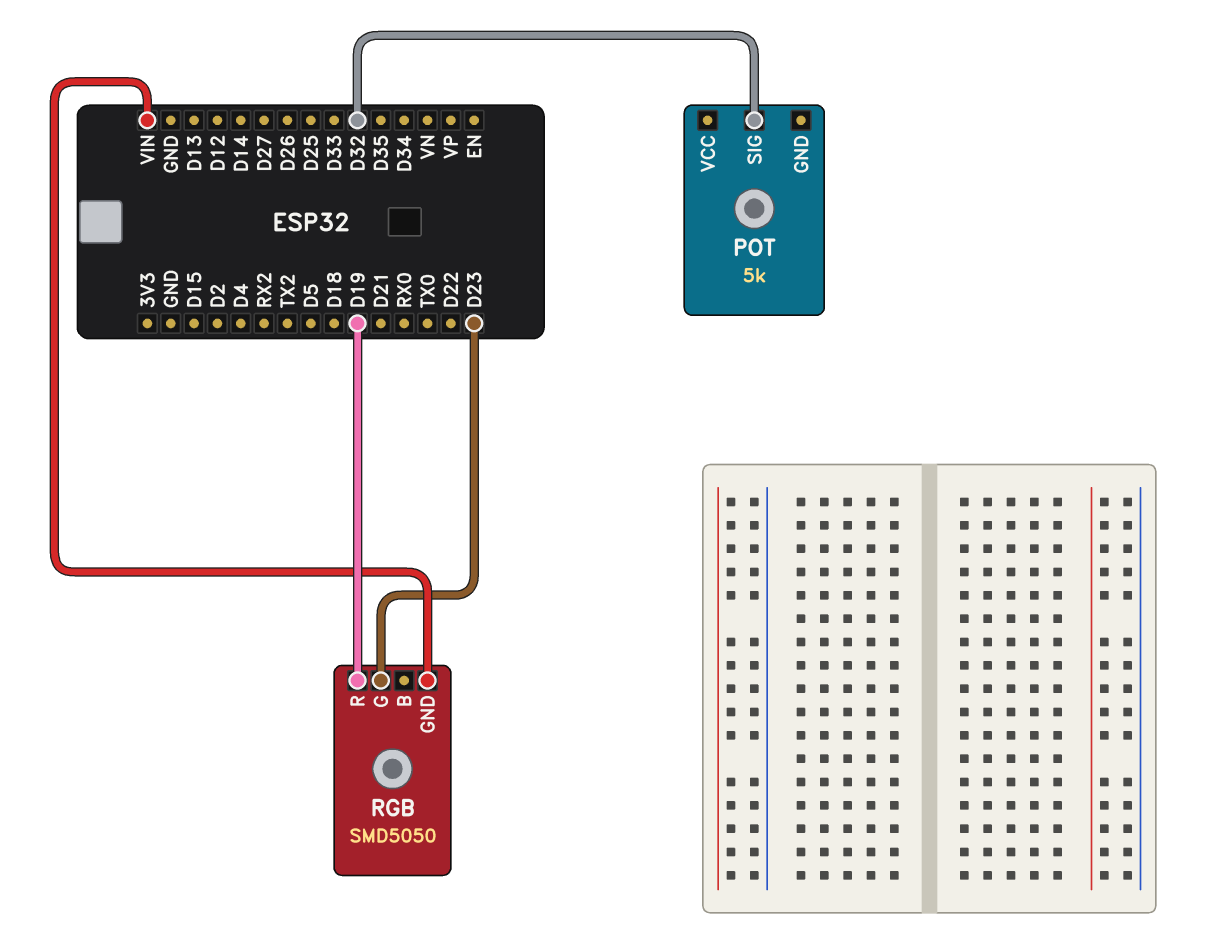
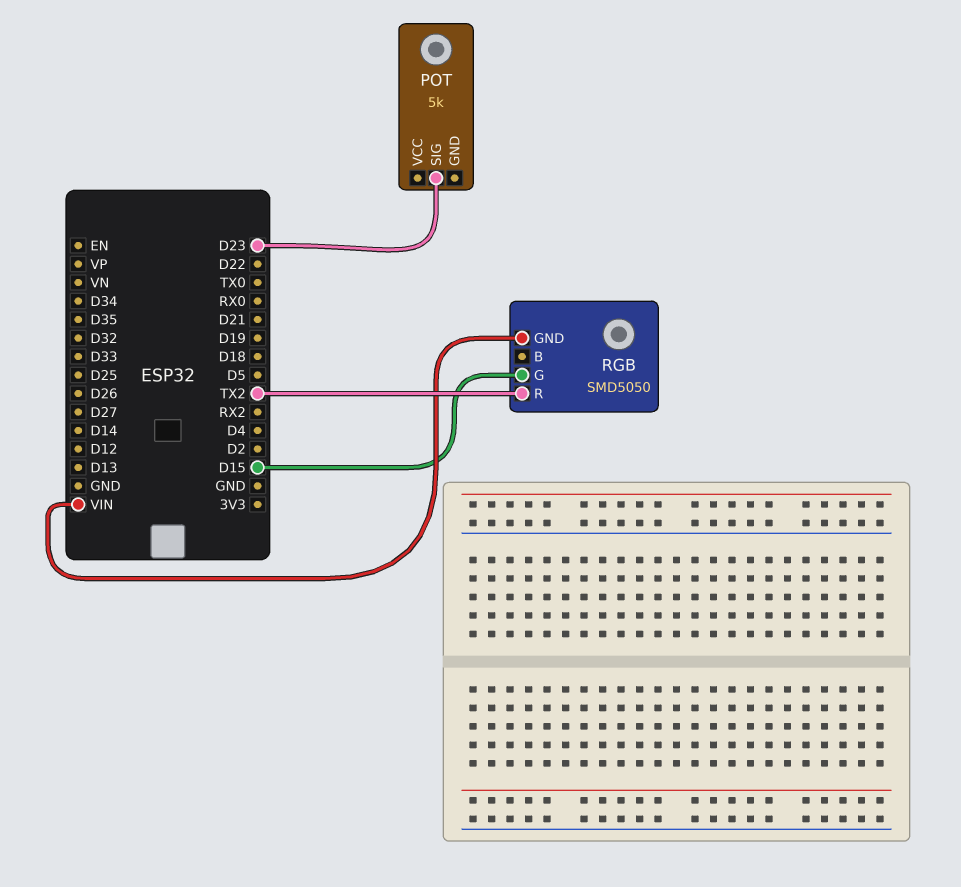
POT pin SIG: D32 -> D23
RGB pin G: D23 -> D15
RGB pin R: D19 -> TX2

